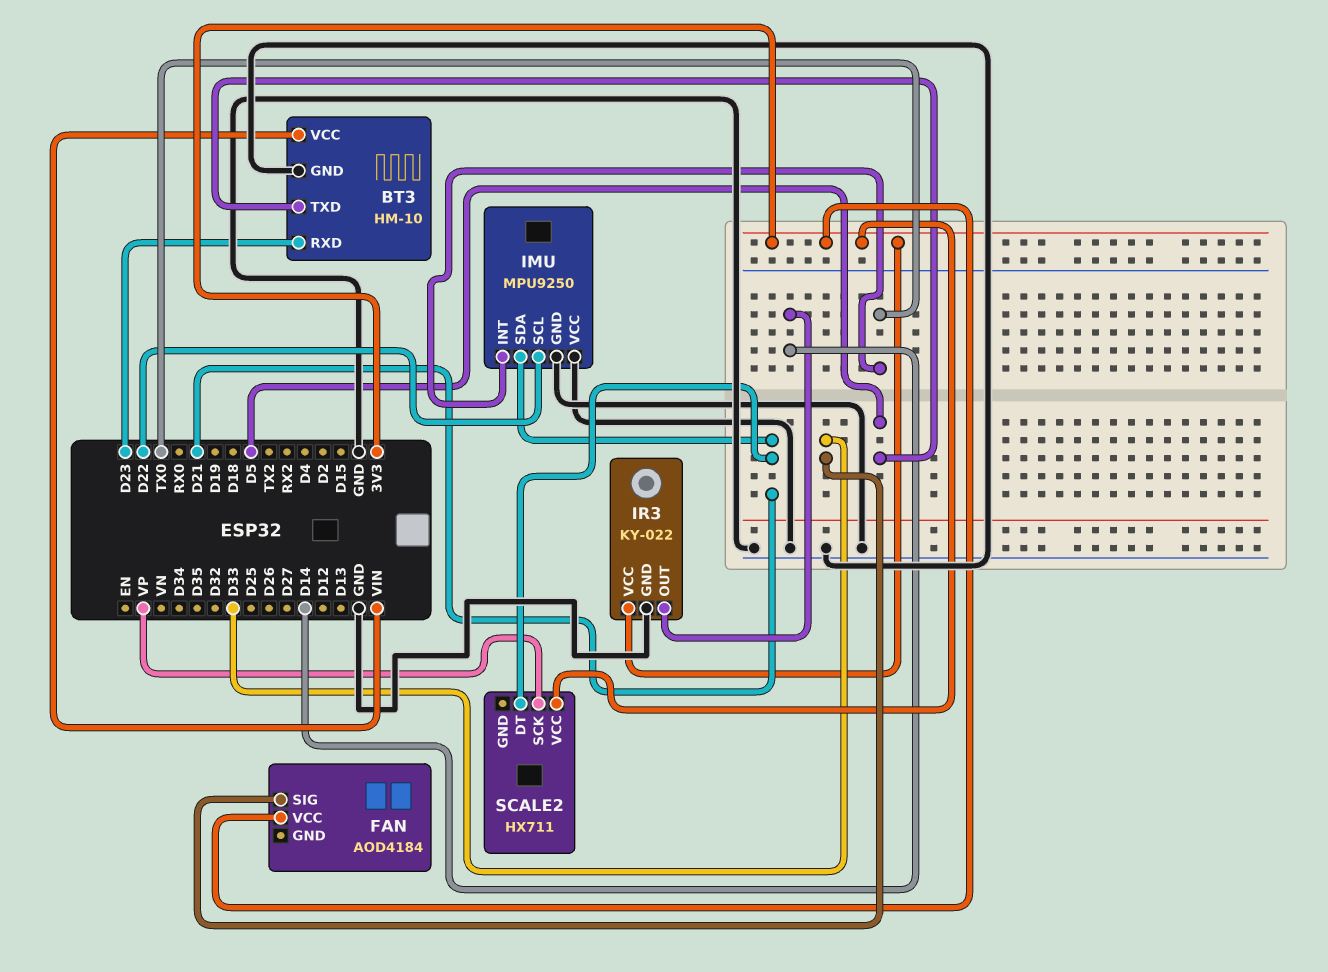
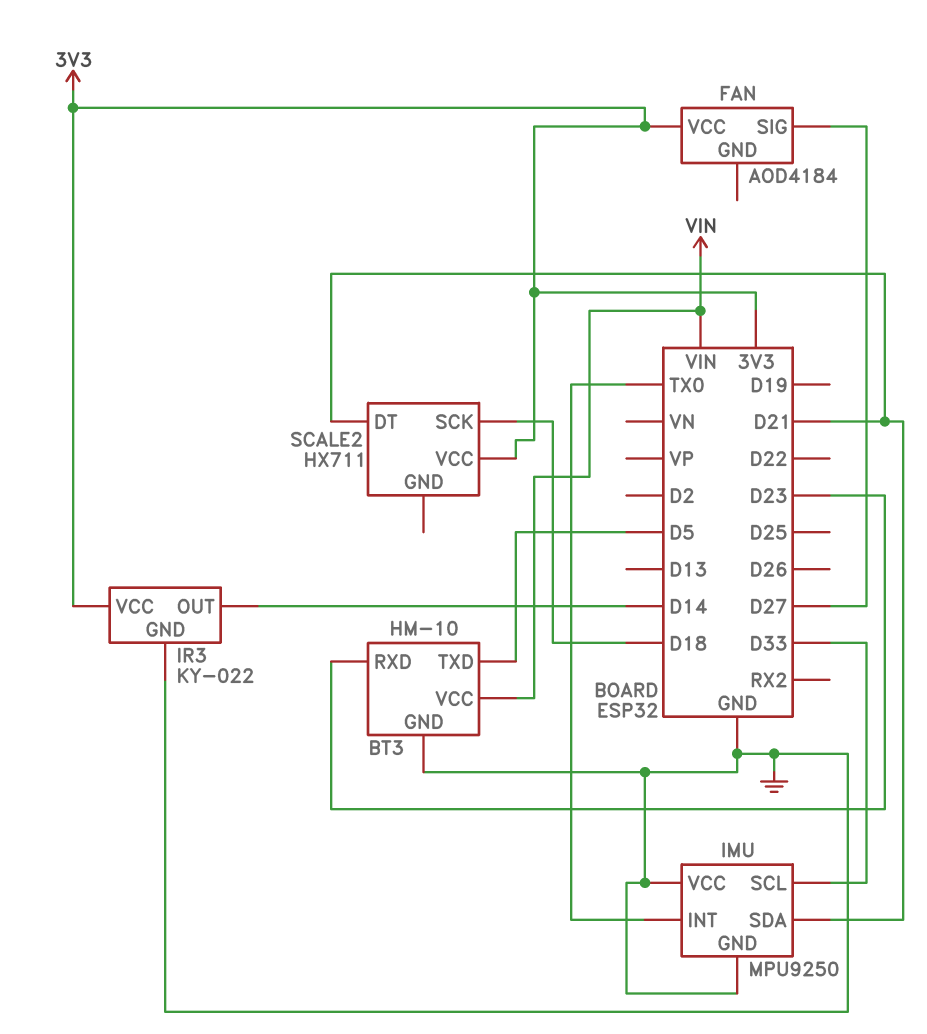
FAN pin SIG: D33 -> D27
IMU pin SCL: D22 -> D33
SCALE2 pin SCK: VP -> D18

